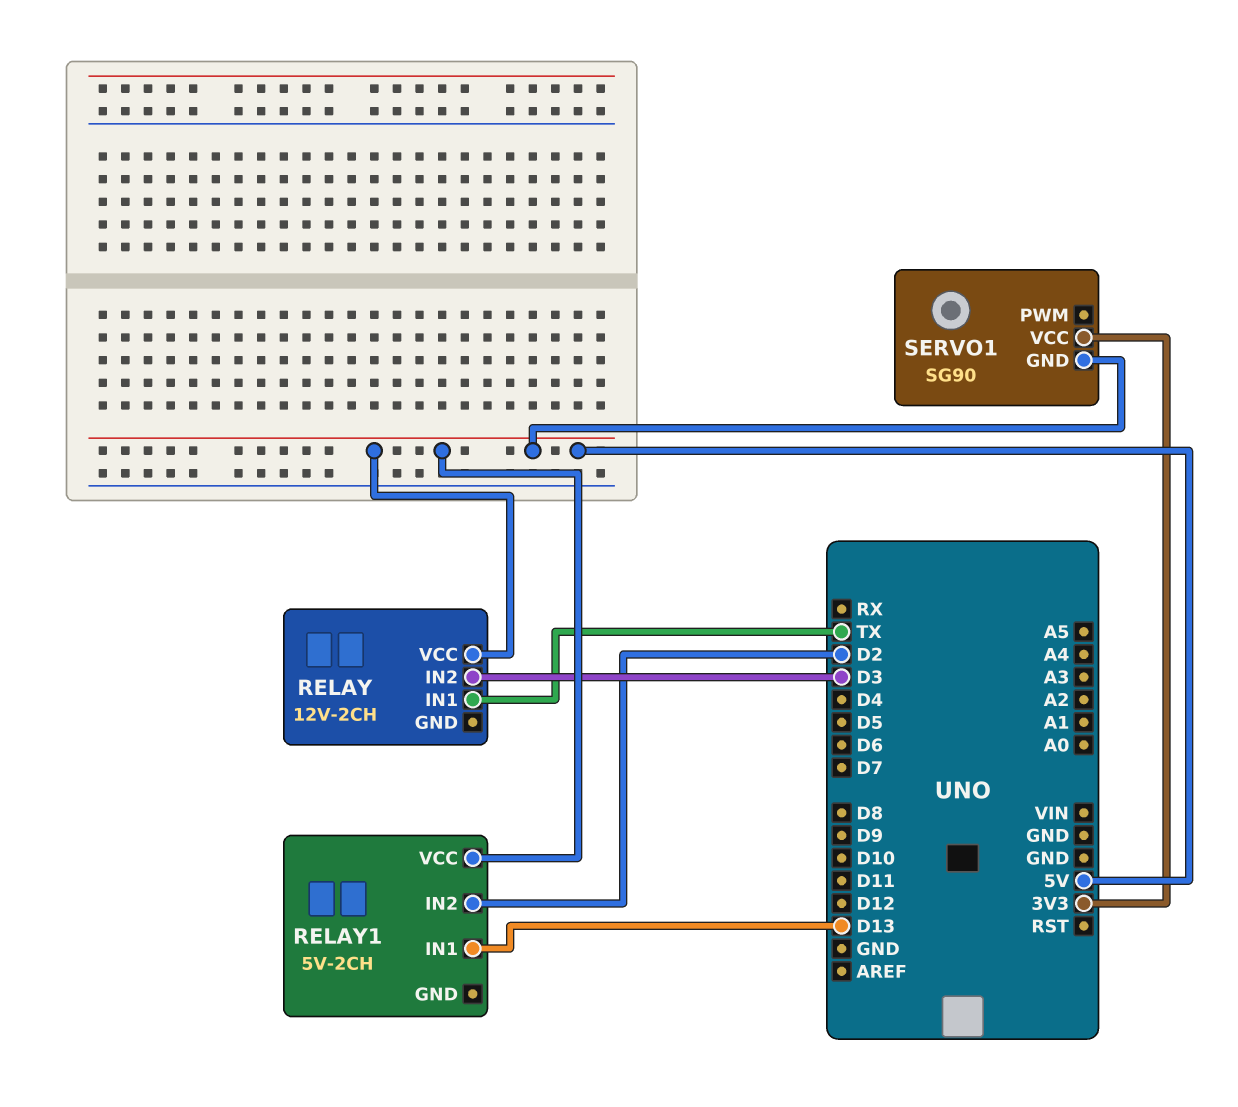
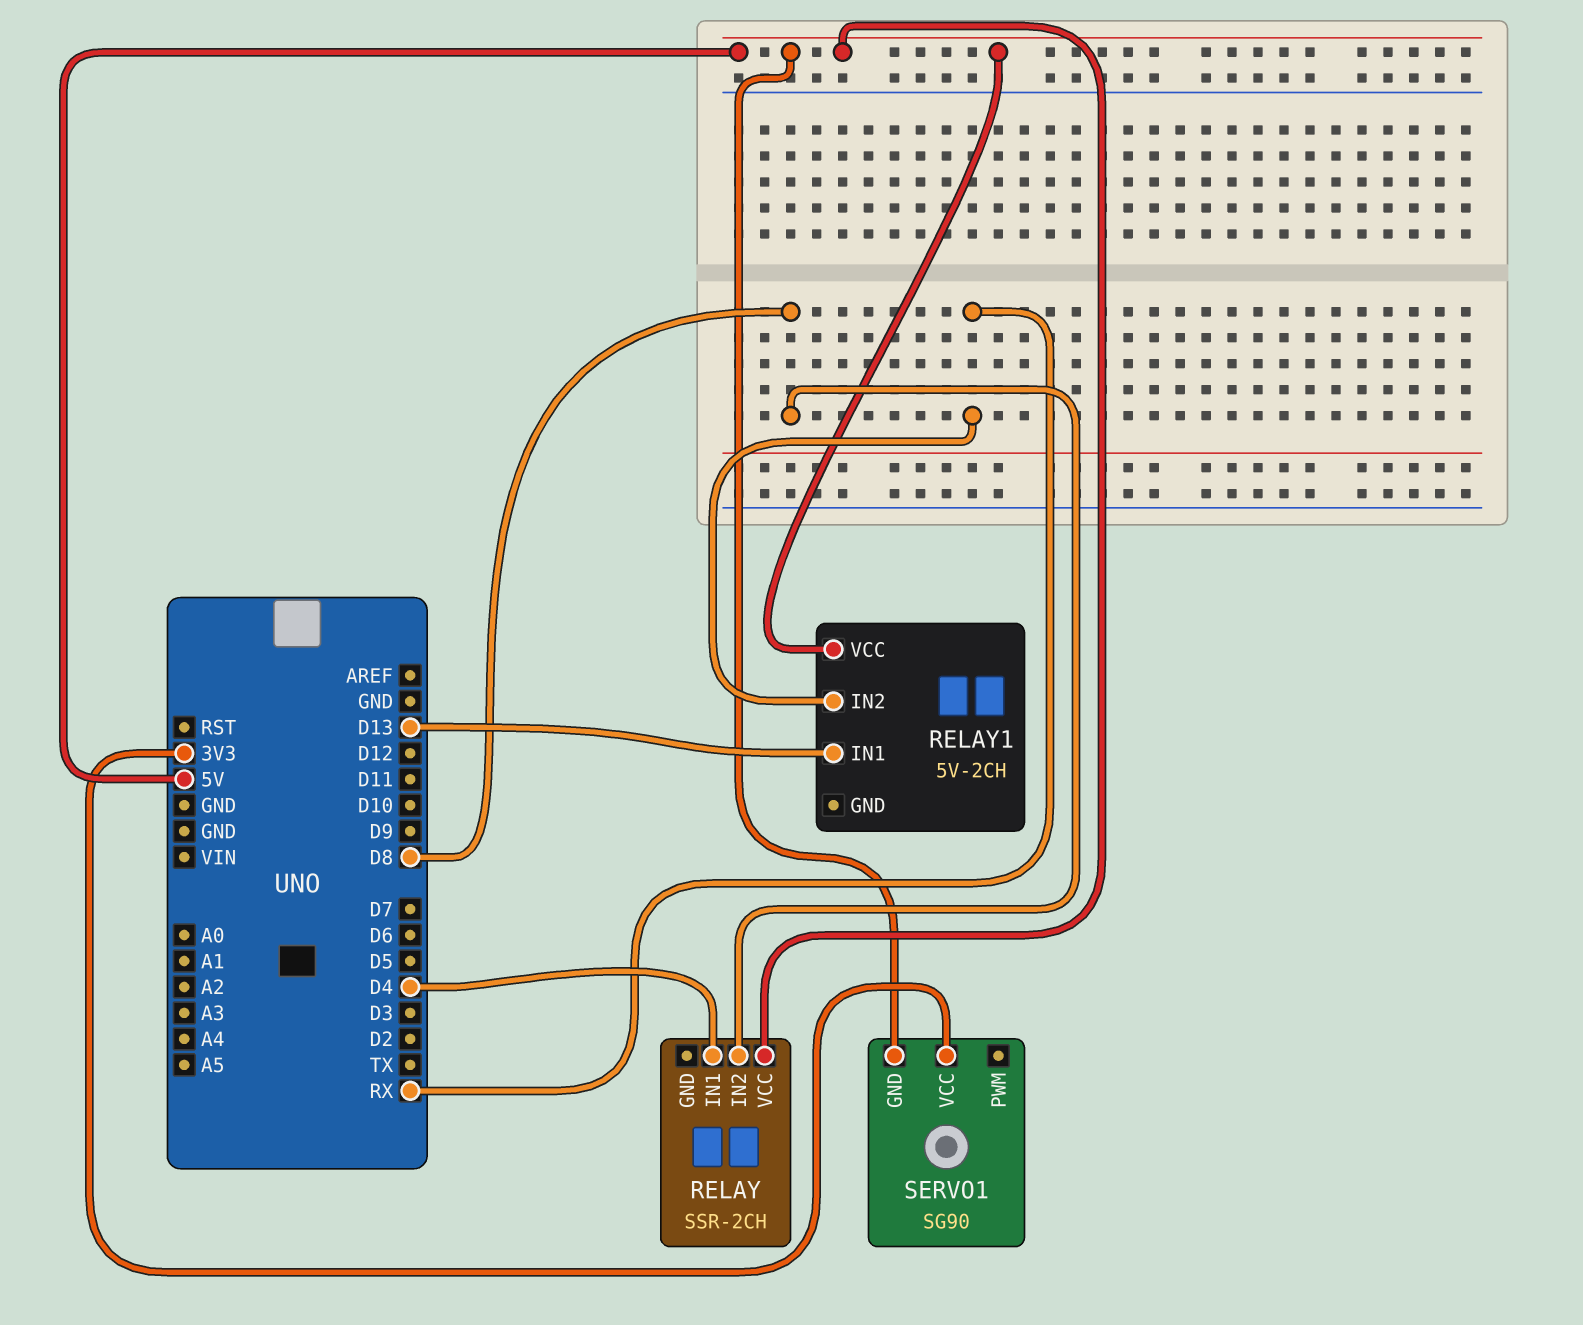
RELAY: 12V-2CH -> SSR-2CH
RELAY pin IN1: TX -> D4
RELAY pin IN2: D3 -> D8
RELAY1 pin IN2: D2 -> RX

